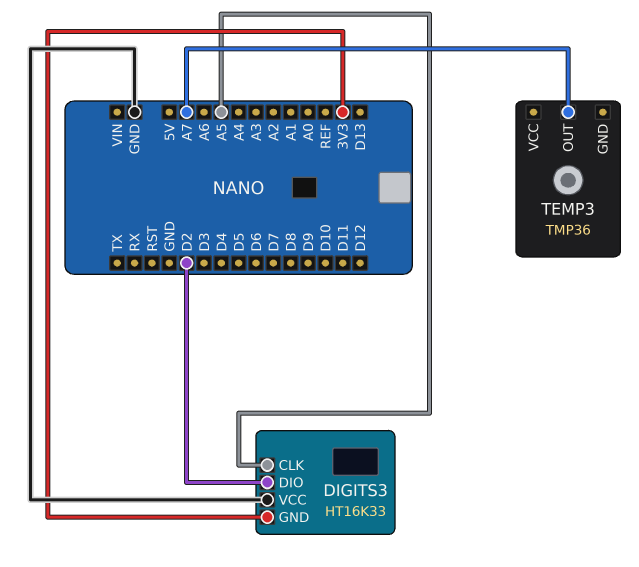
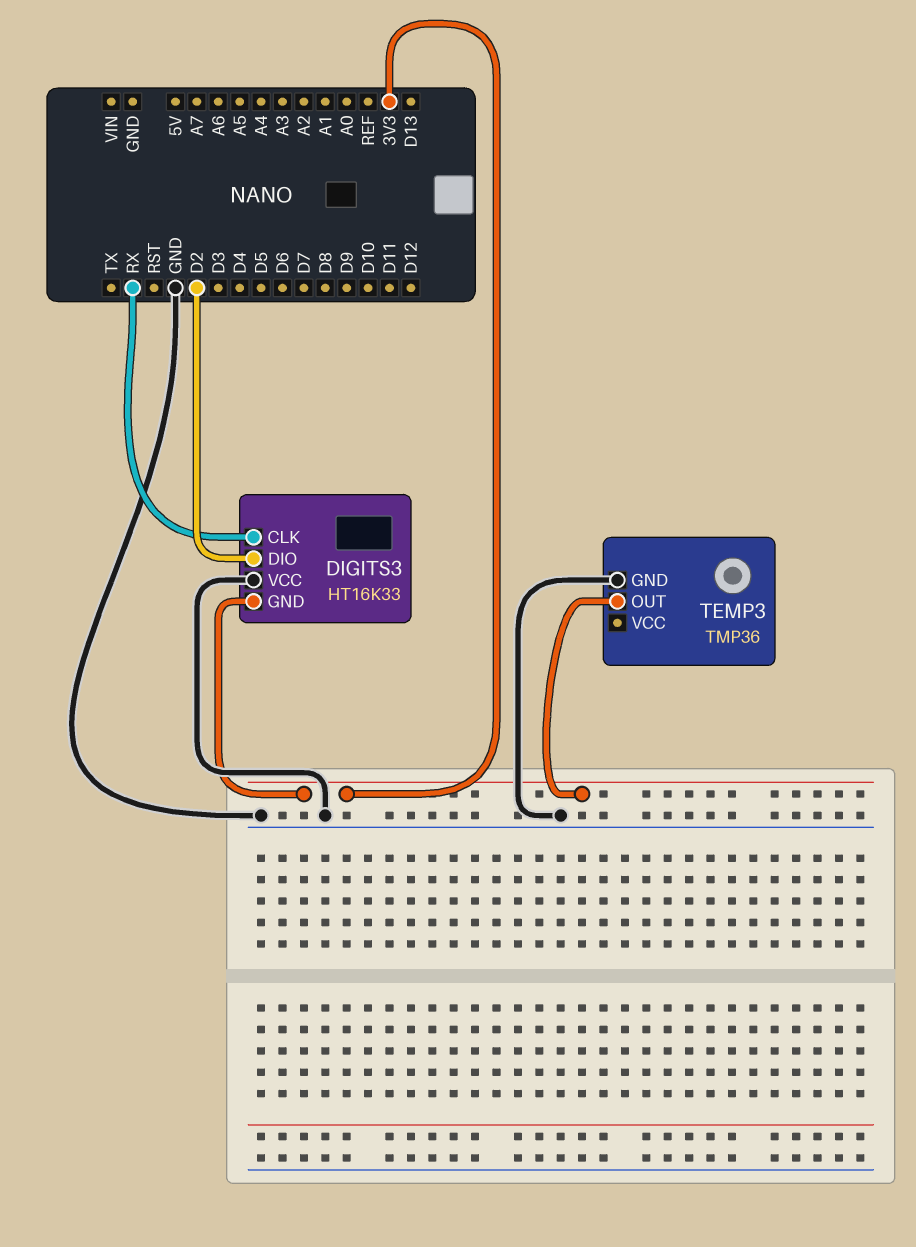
DIGITS3 pin CLK: A5 -> RX
TEMP3 pin GND: none -> GND
TEMP3 pin OUT: A7 -> 3V3

